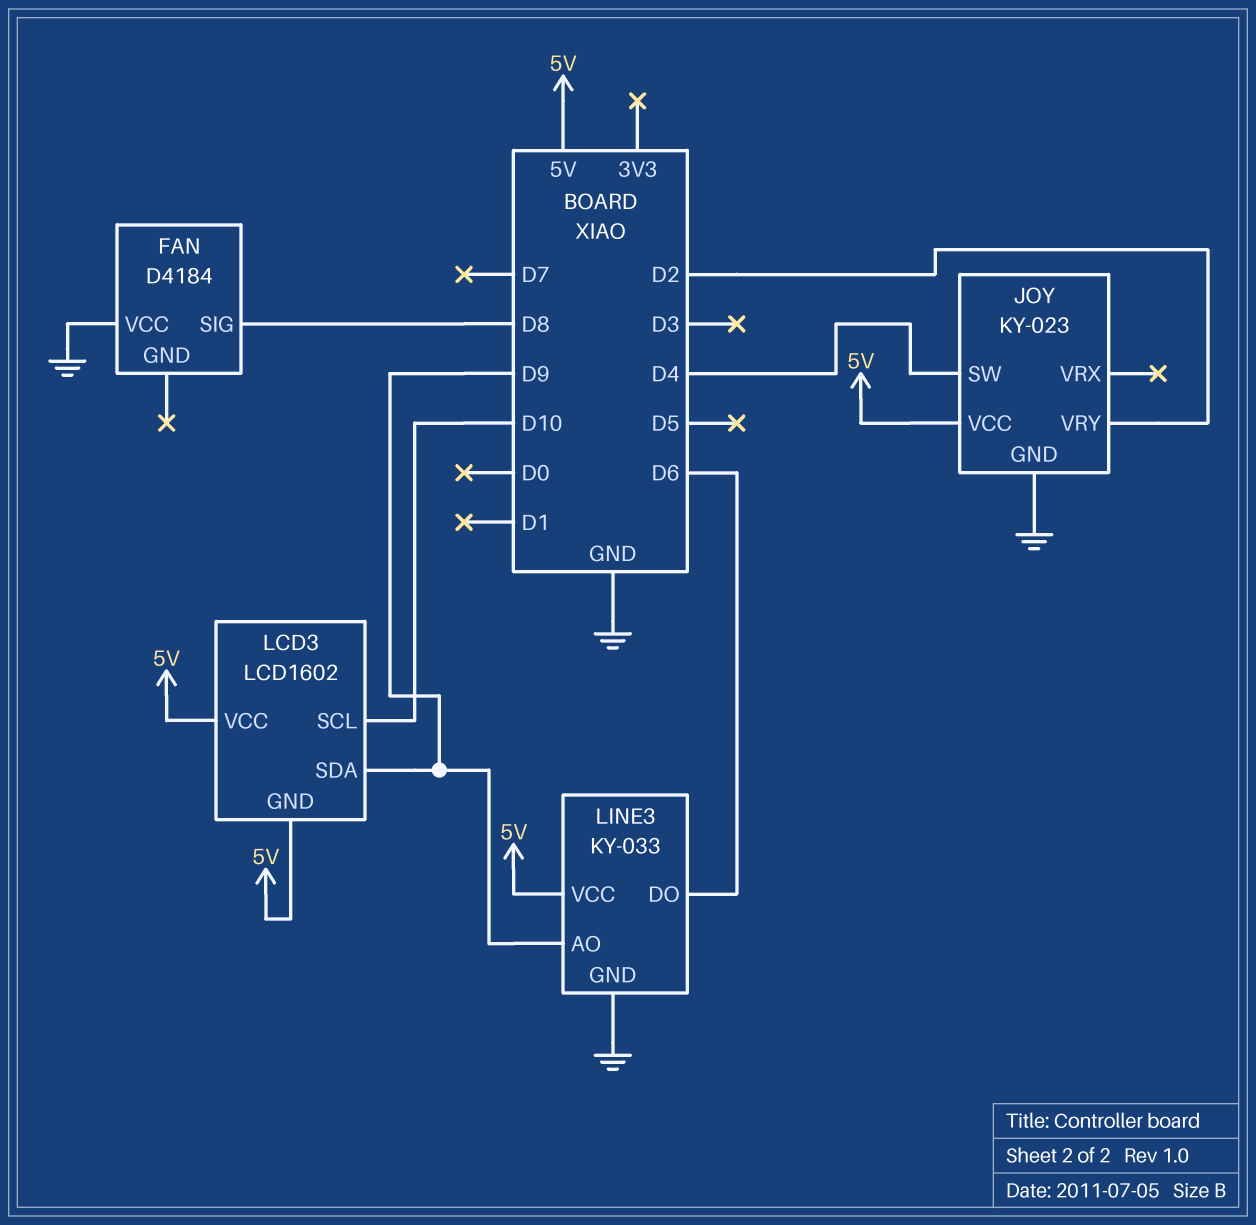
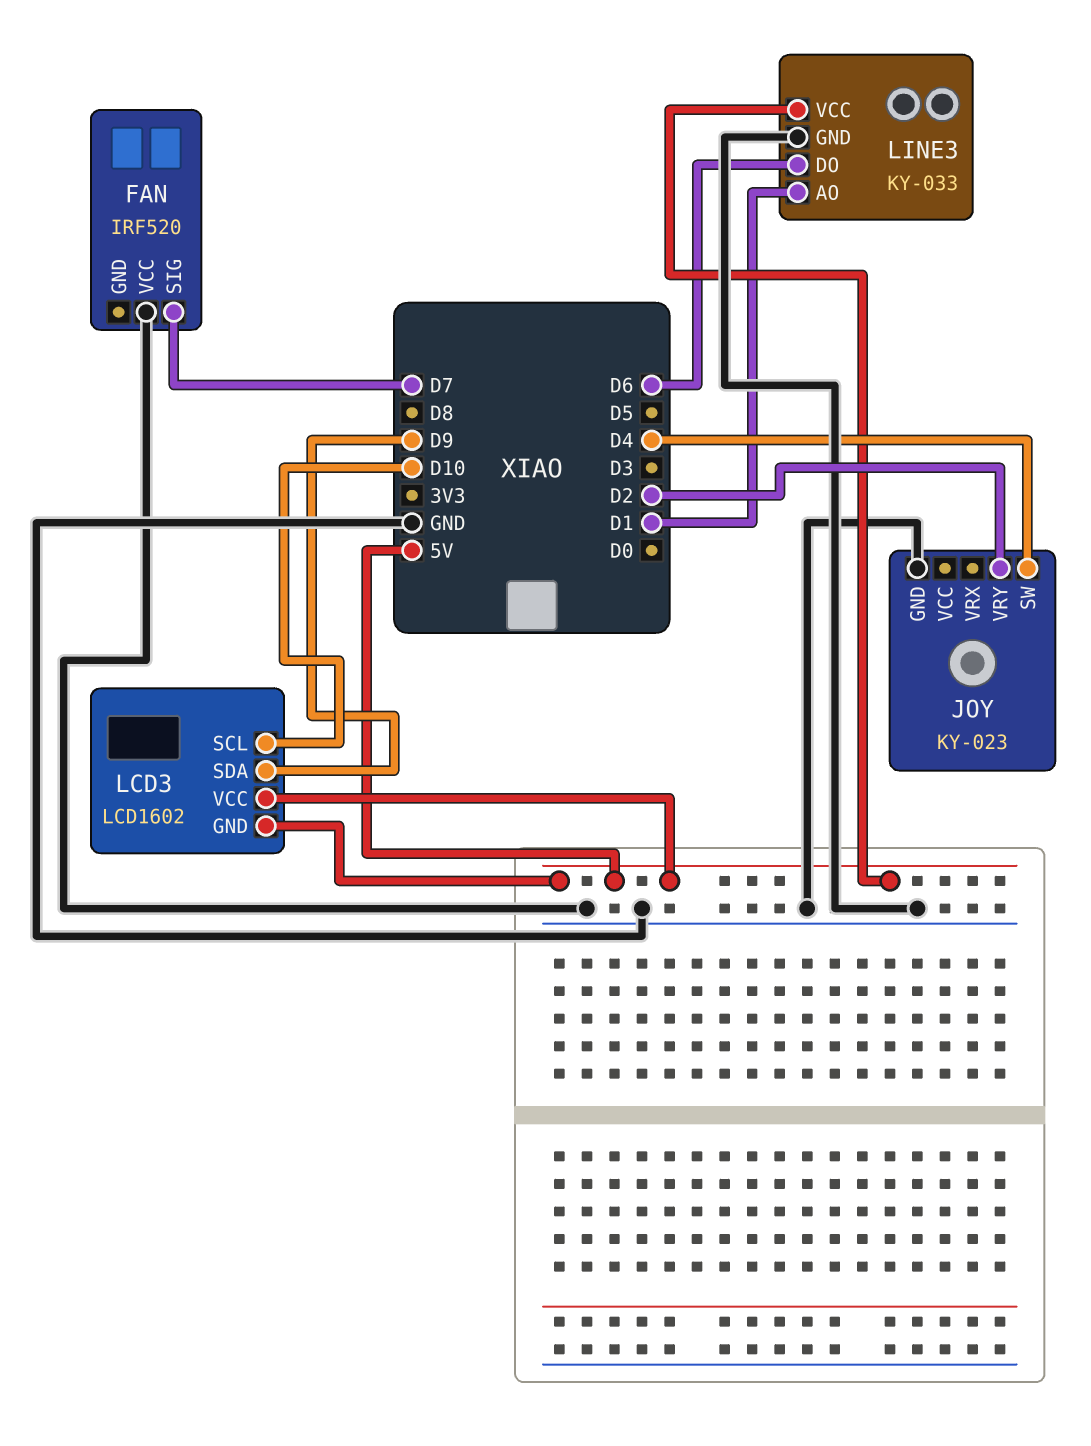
FAN: D4184 -> IRF520
FAN pin SIG: D8 -> D7
JOY pin VCC: 5V -> none
LINE3 pin AO: D9 -> D1

